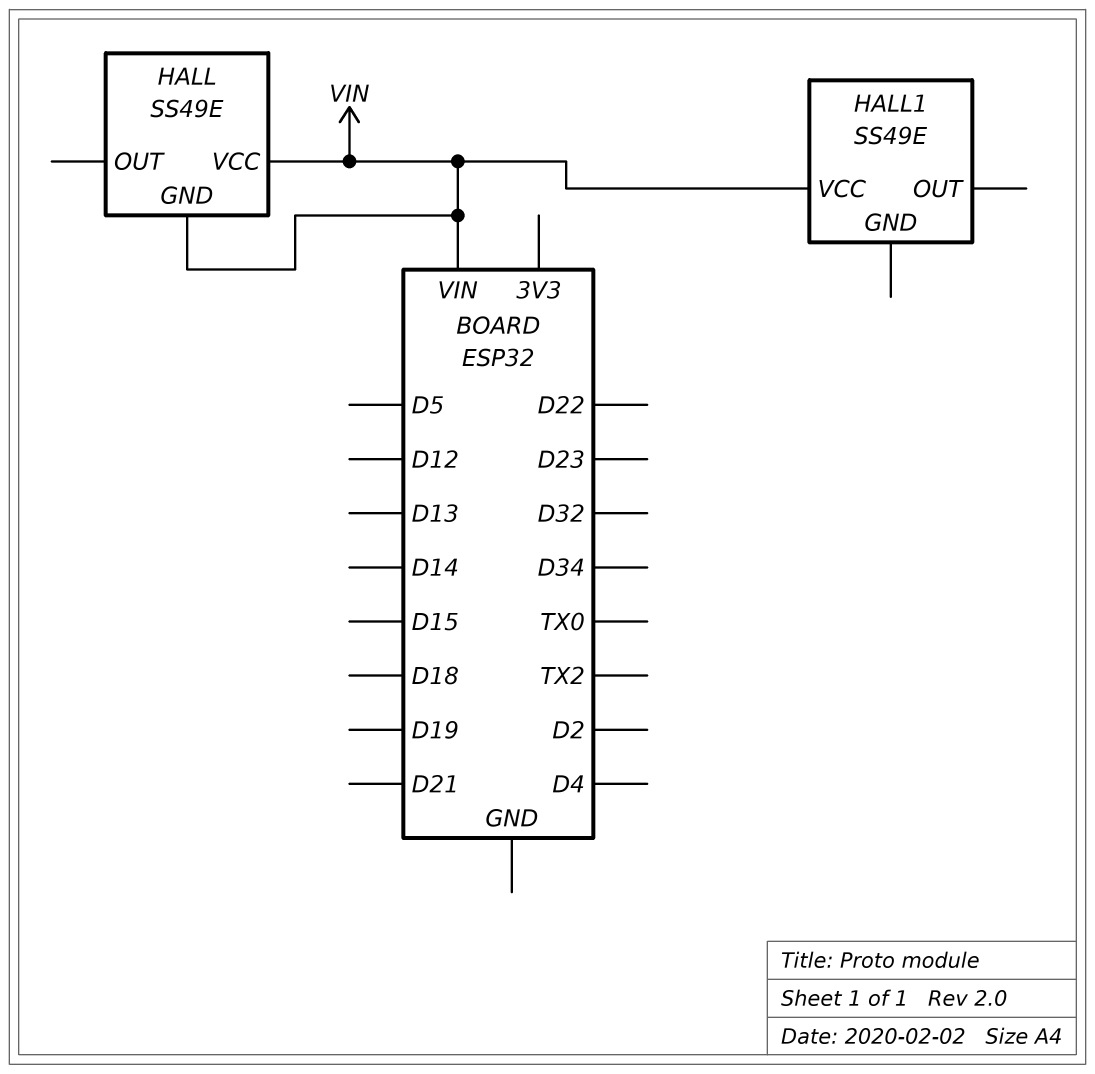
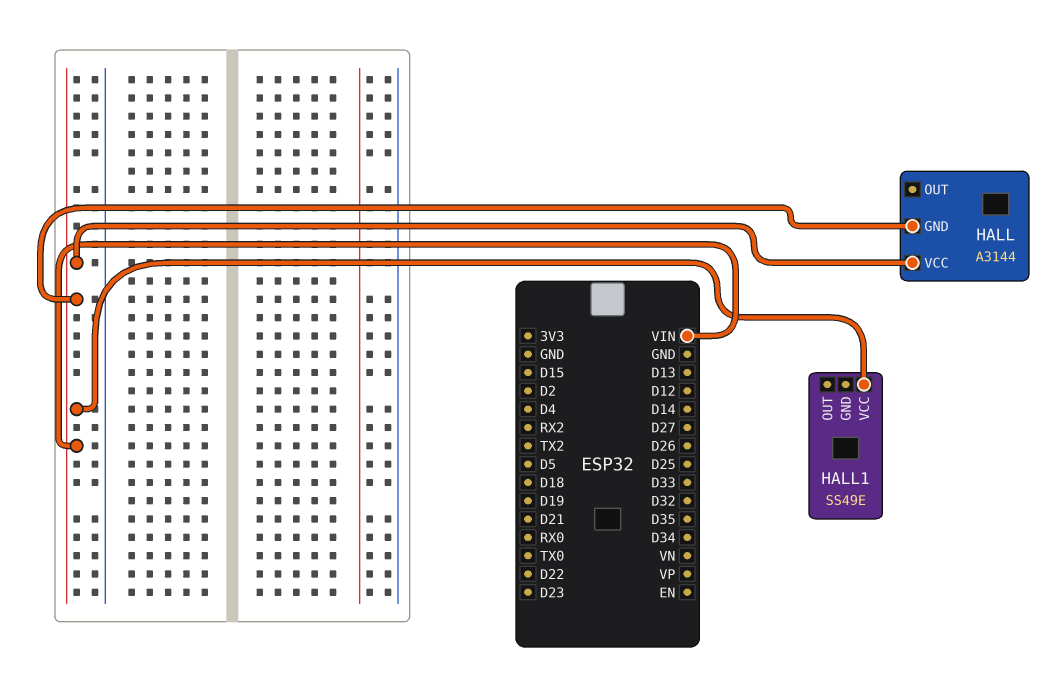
HALL: SS49E -> A3144

